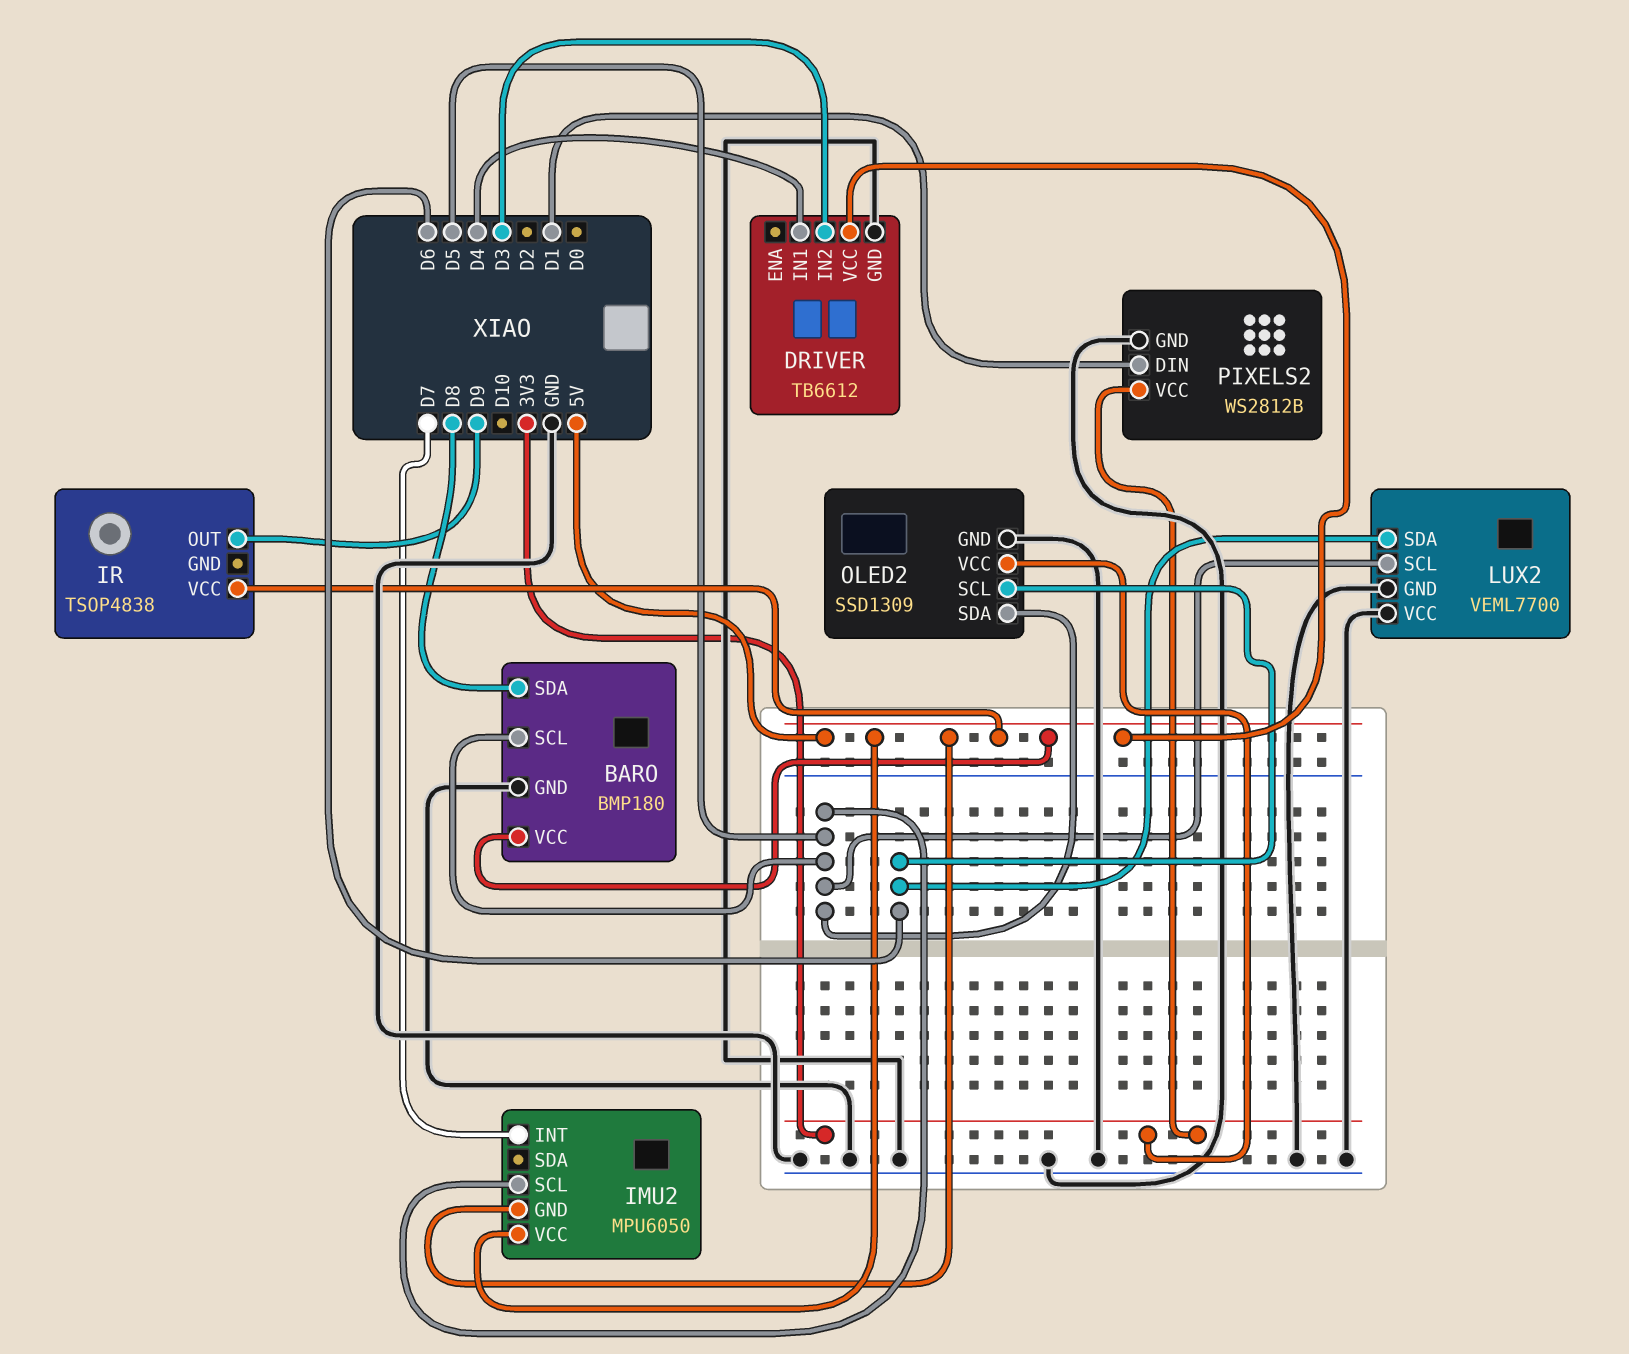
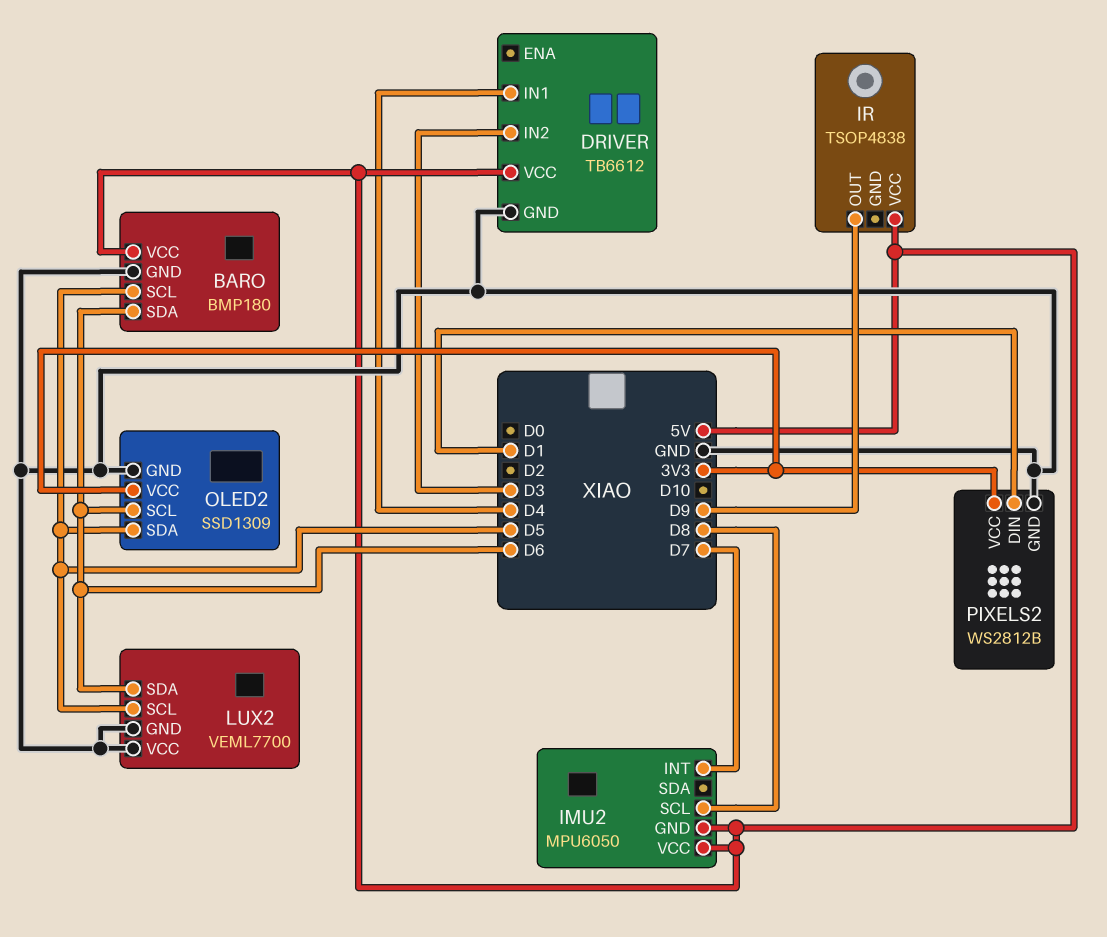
BARO pin SDA: D8 -> D6
IMU2 pin SCL: D5 -> D8

